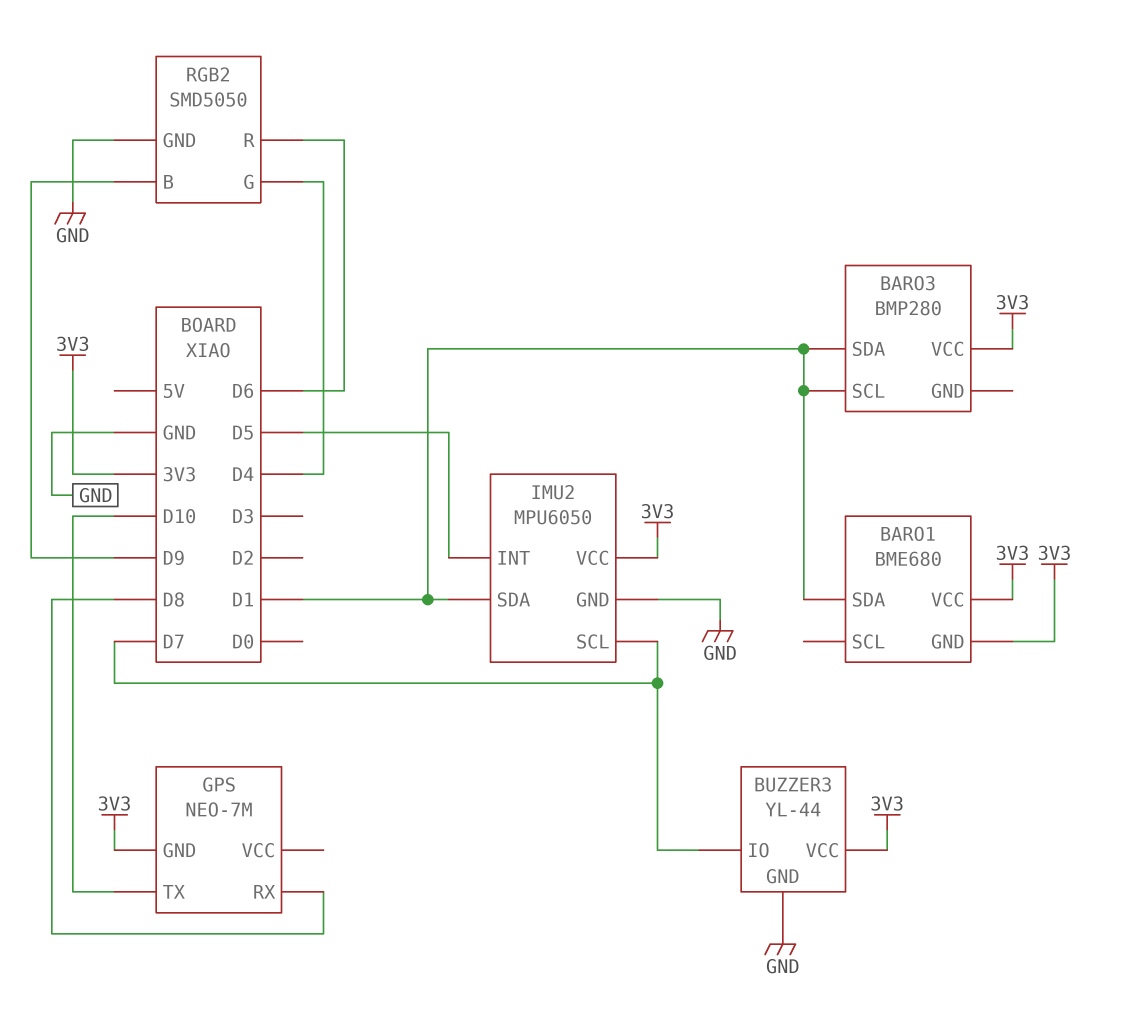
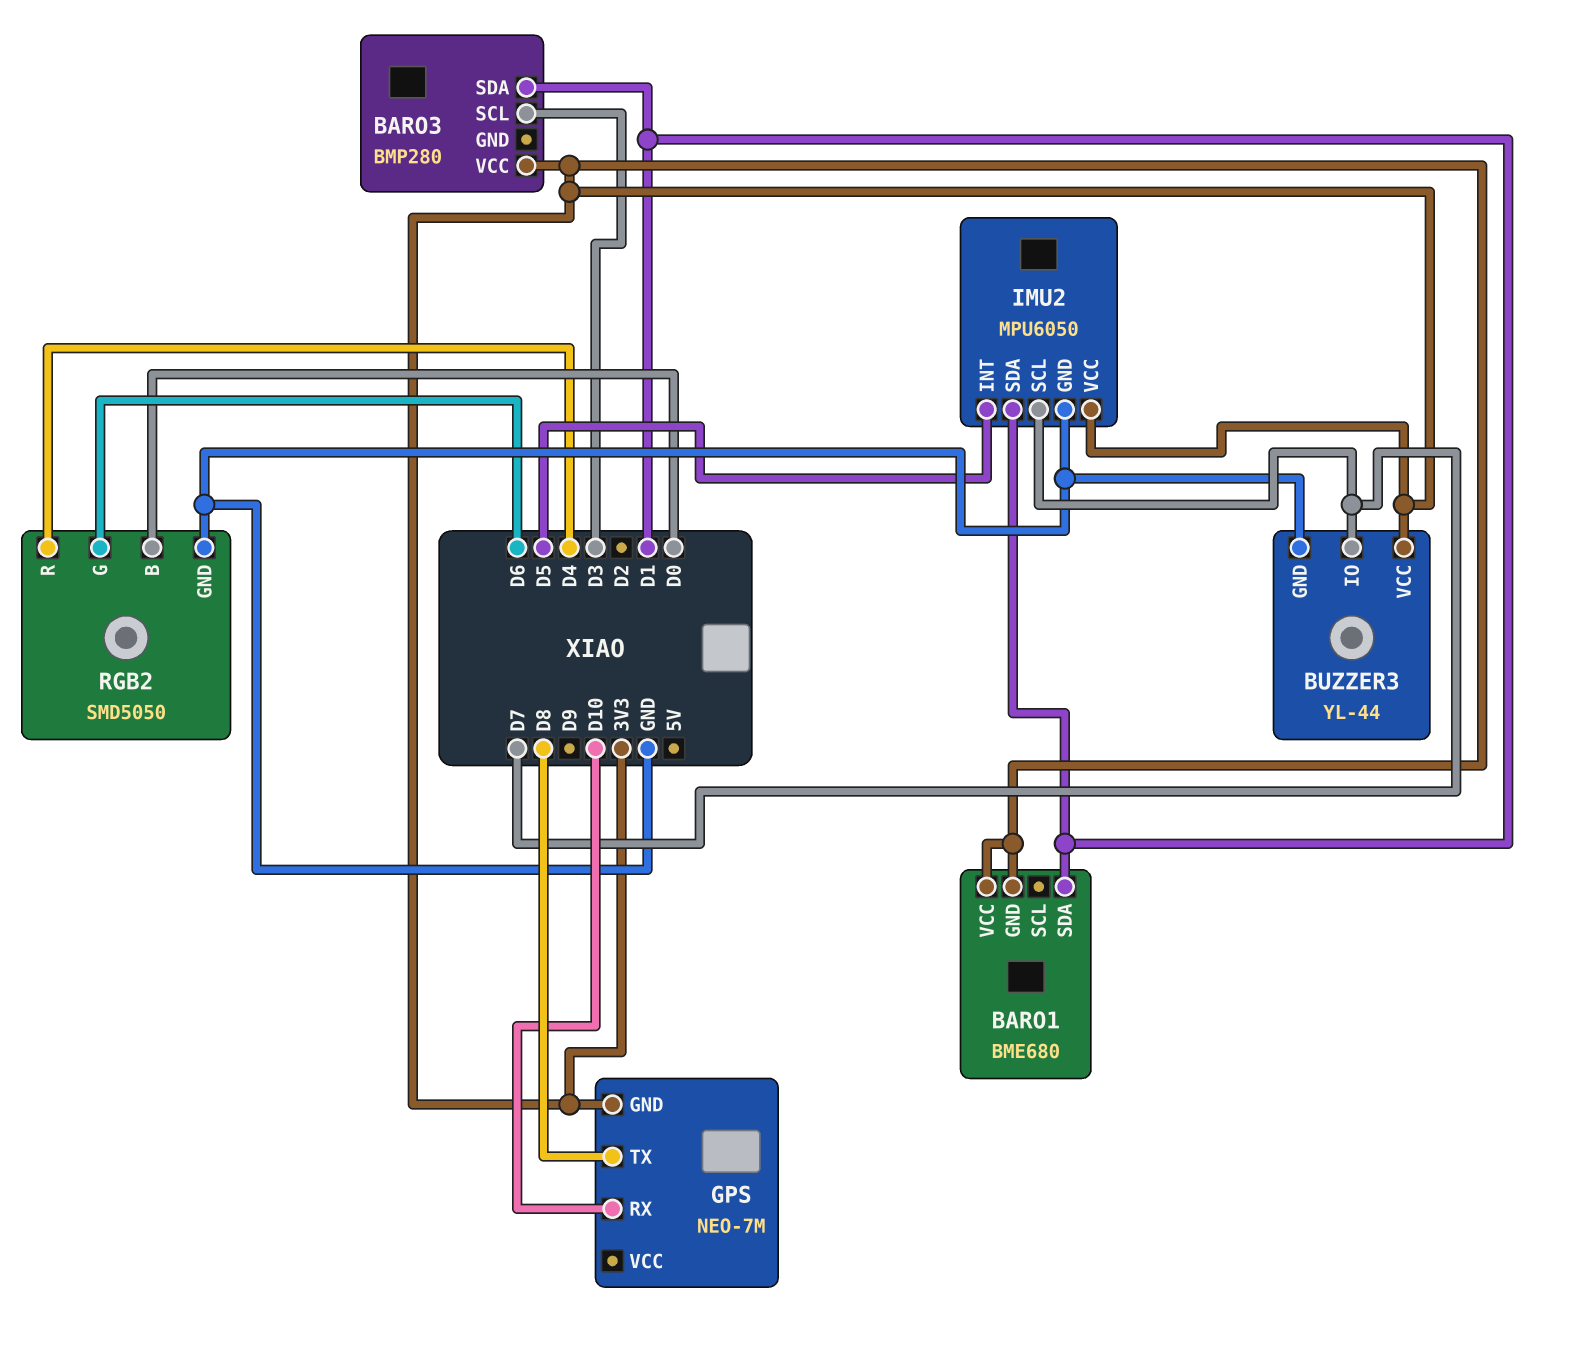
BARO3 pin SCL: D1 -> D3
GPS pin RX: D8 -> D10
GPS pin TX: D10 -> D8
RGB2 pin B: D9 -> D0
RGB2 pin G: D4 -> D6
RGB2 pin R: D6 -> D4

